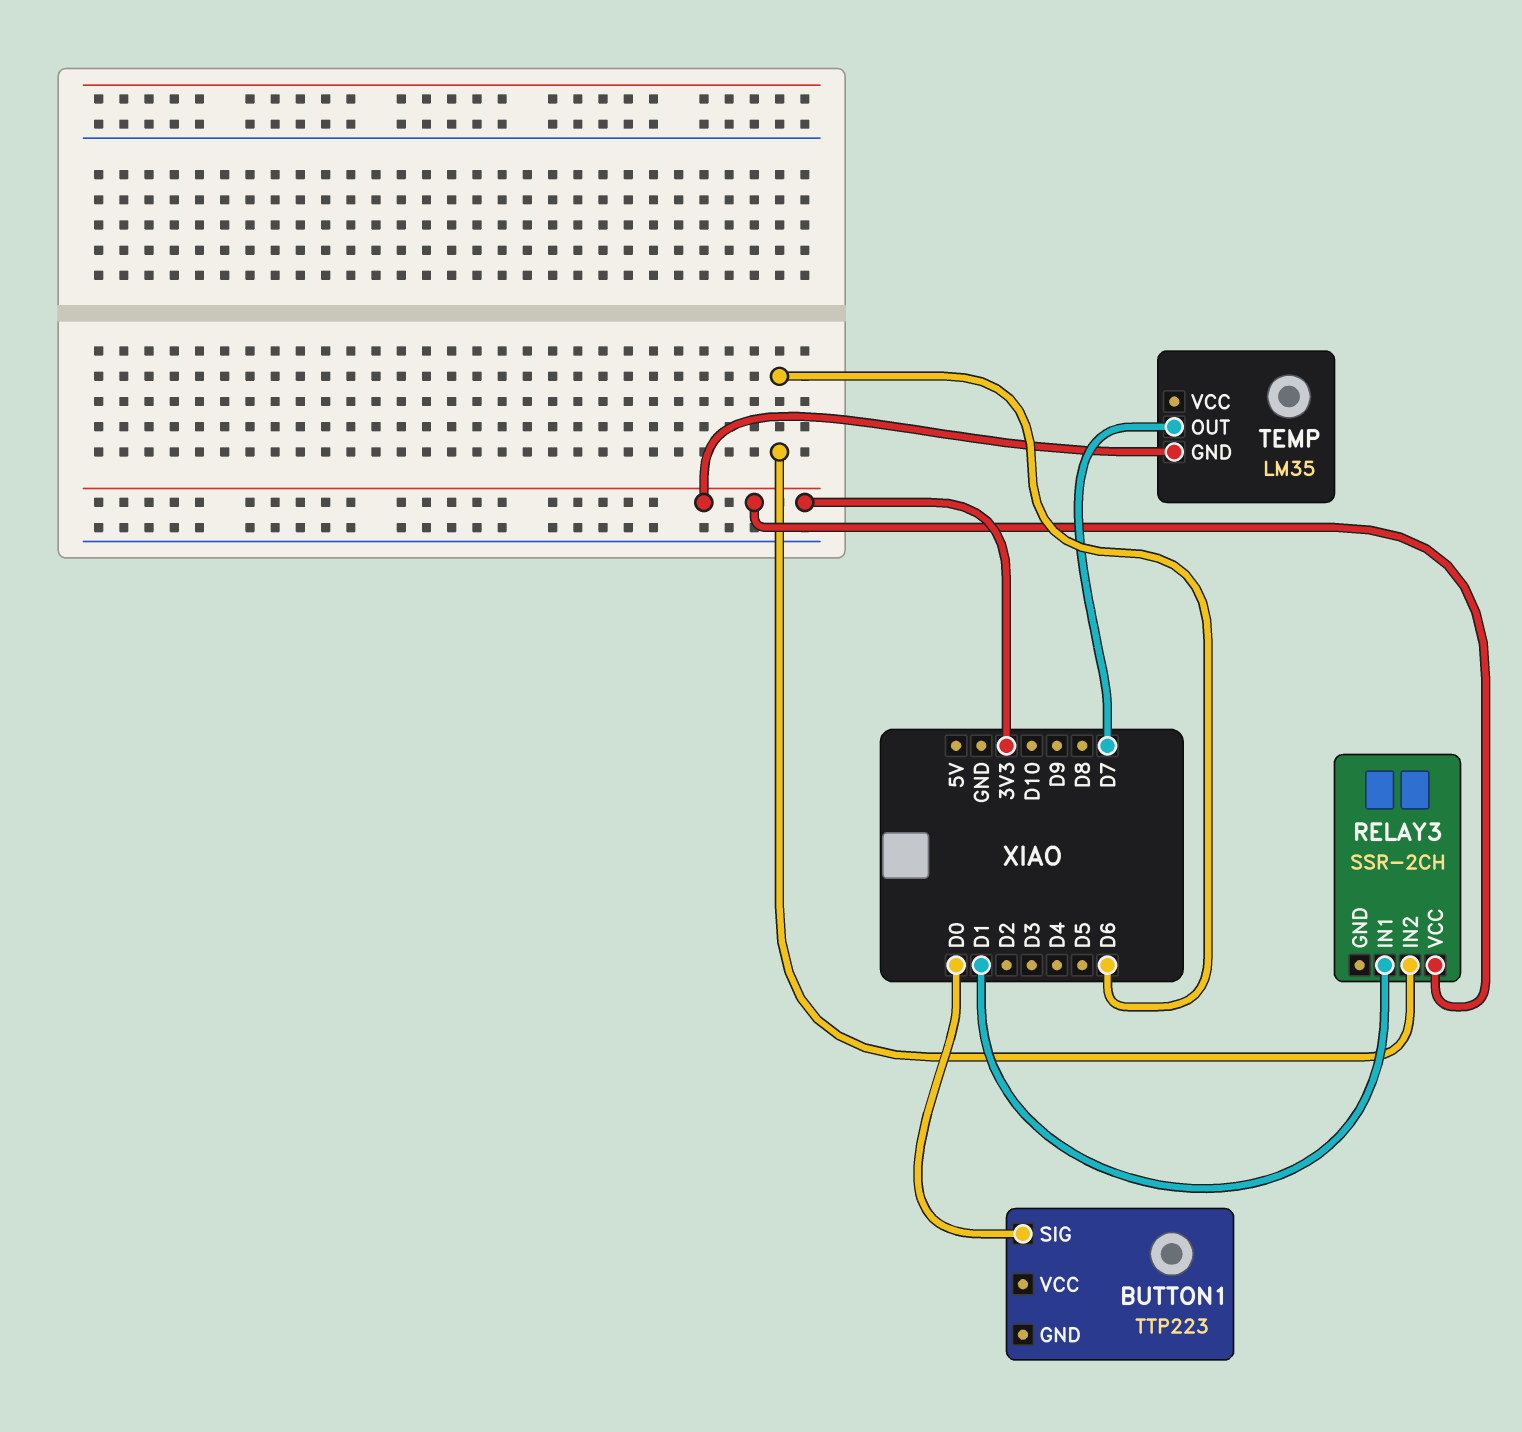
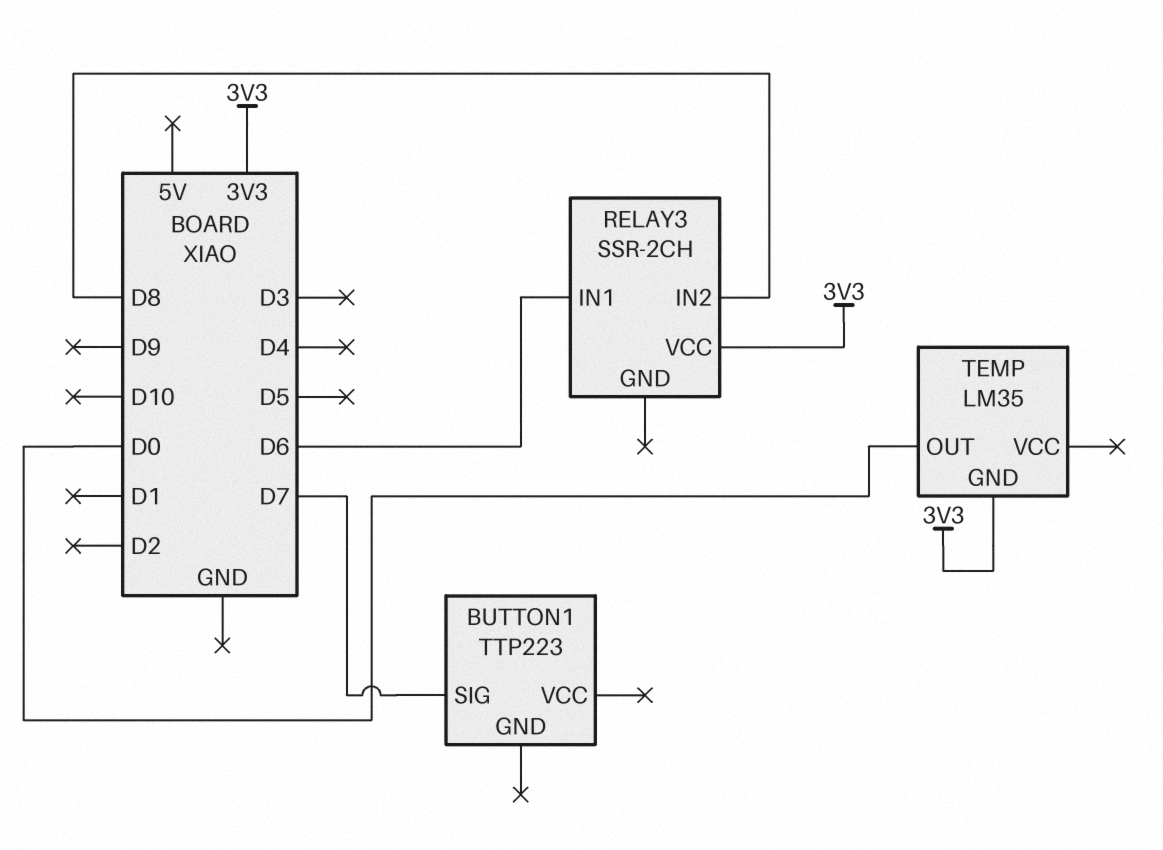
BUTTON1 pin SIG: D0 -> D7
RELAY3 pin IN1: D1 -> D6
RELAY3 pin IN2: D6 -> D8
TEMP pin OUT: D7 -> D0

